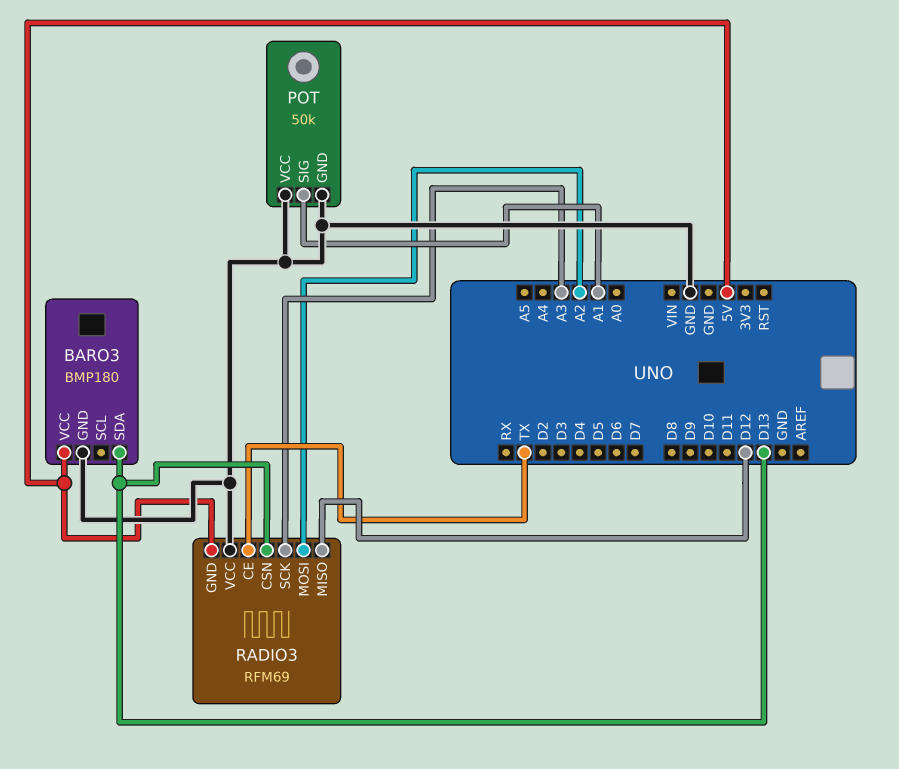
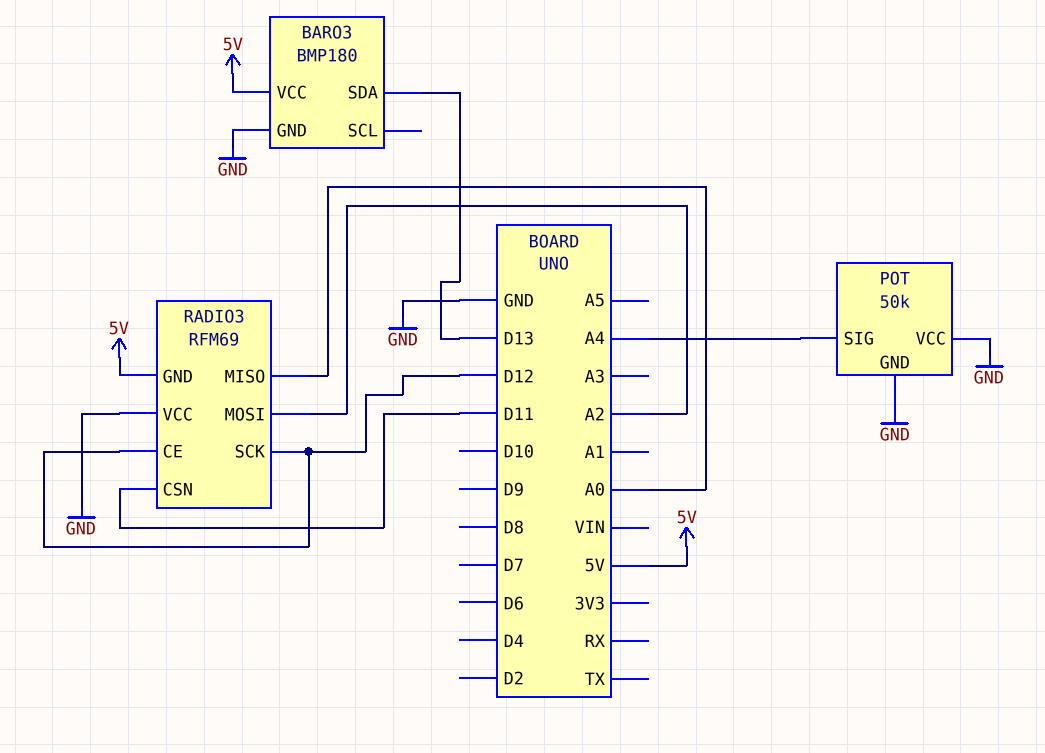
POT pin SIG: A1 -> A4
RADIO3 pin CE: TX -> D12
RADIO3 pin CSN: D13 -> D11
RADIO3 pin MISO: D12 -> A0
RADIO3 pin SCK: A3 -> D12

